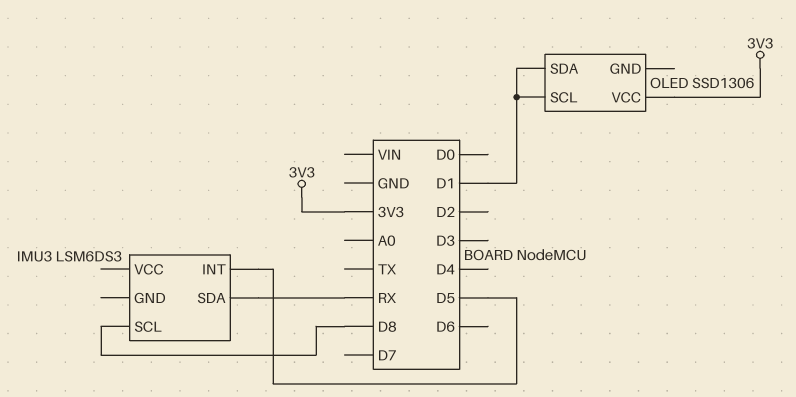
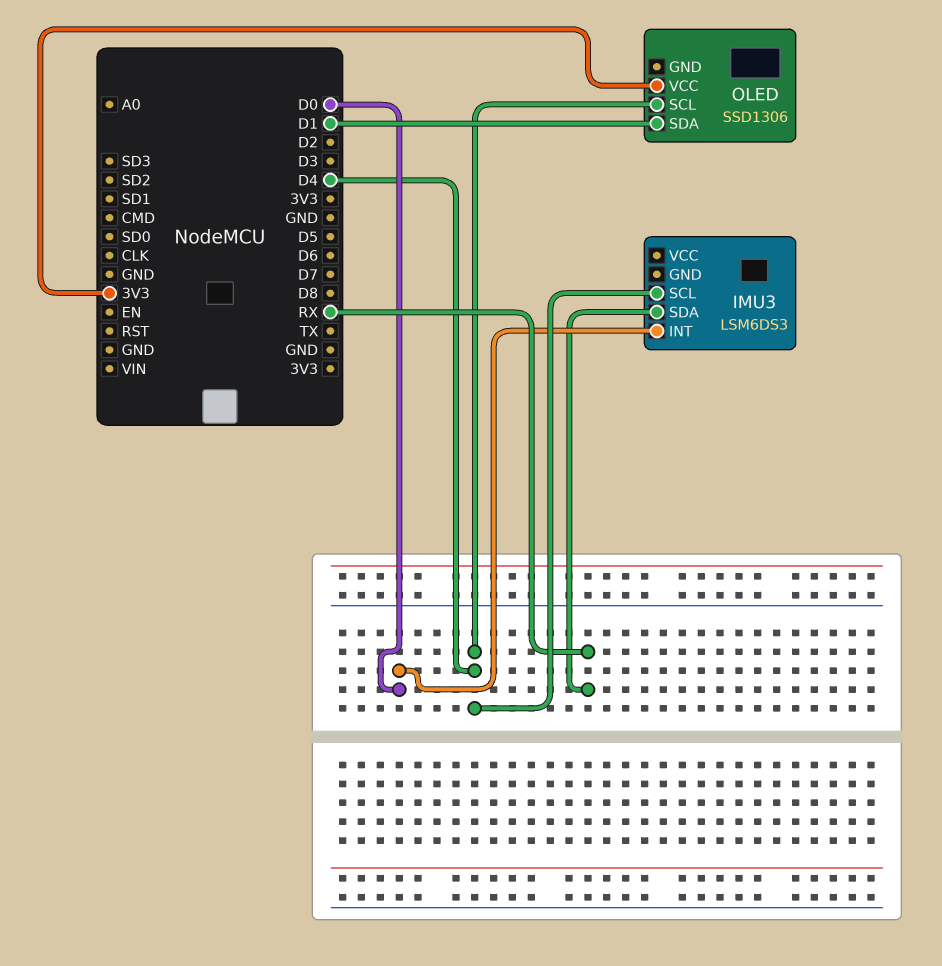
IMU3 pin INT: D5 -> D0
IMU3 pin SCL: D8 -> D4
OLED pin SCL: D1 -> D4

